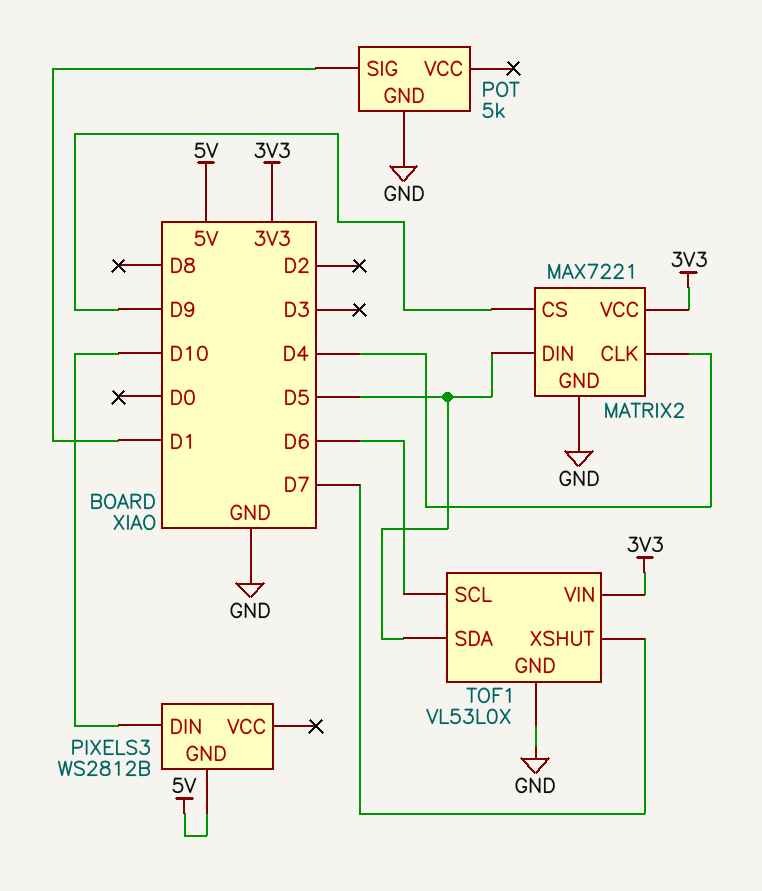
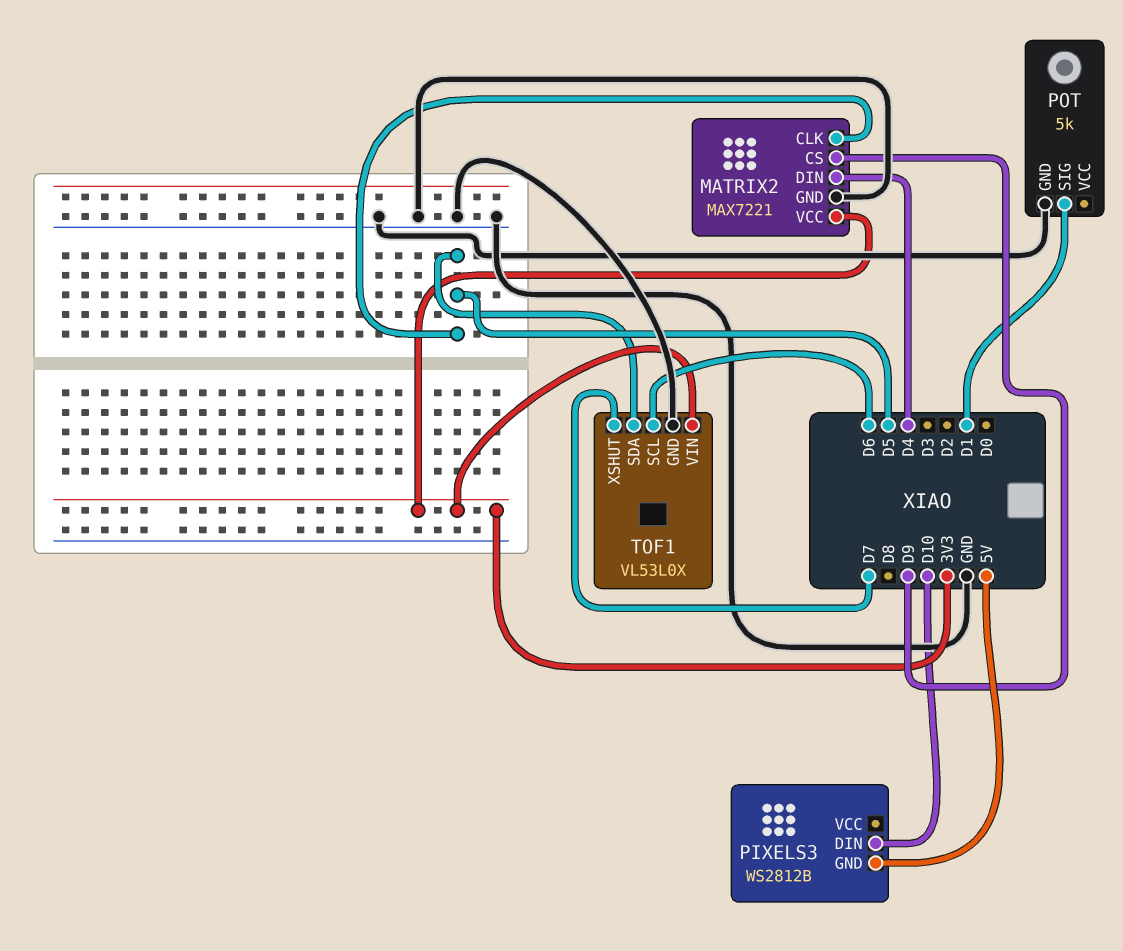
MATRIX2 pin CLK: D4 -> D5
MATRIX2 pin DIN: D5 -> D4

